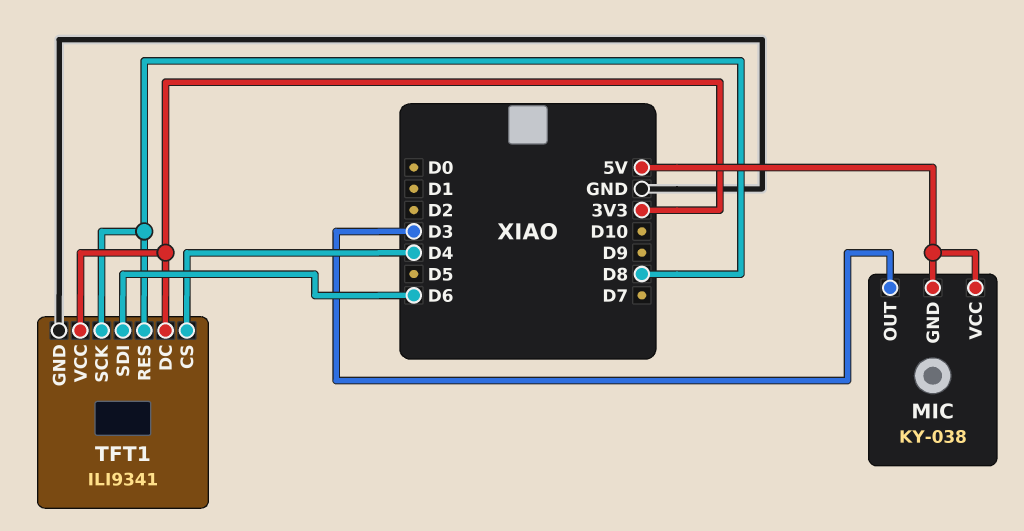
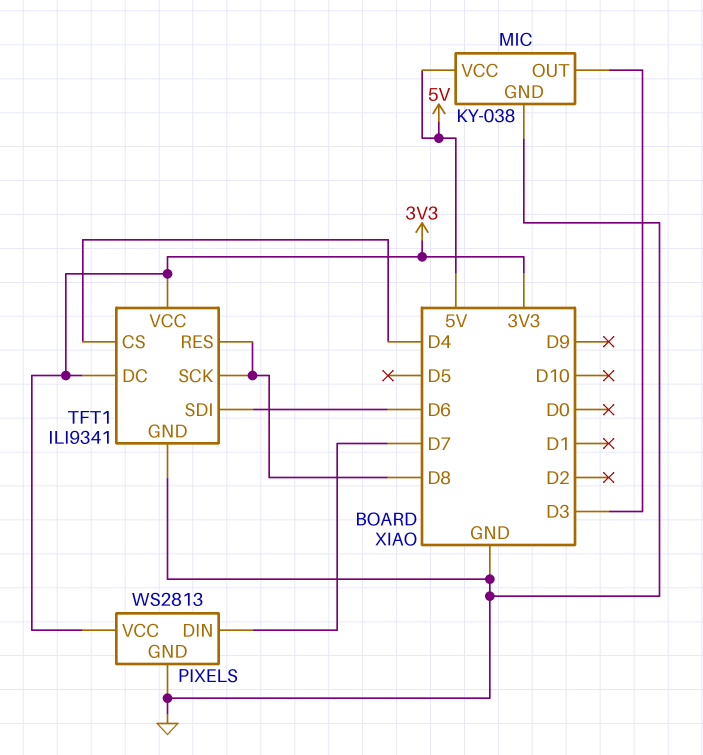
MIC pin GND: 5V -> GND
PIXELS: none -> WS2813
PIXELS pin DIN: none -> D7
PIXELS pin GND: none -> GND
PIXELS pin VCC: none -> 3V3

